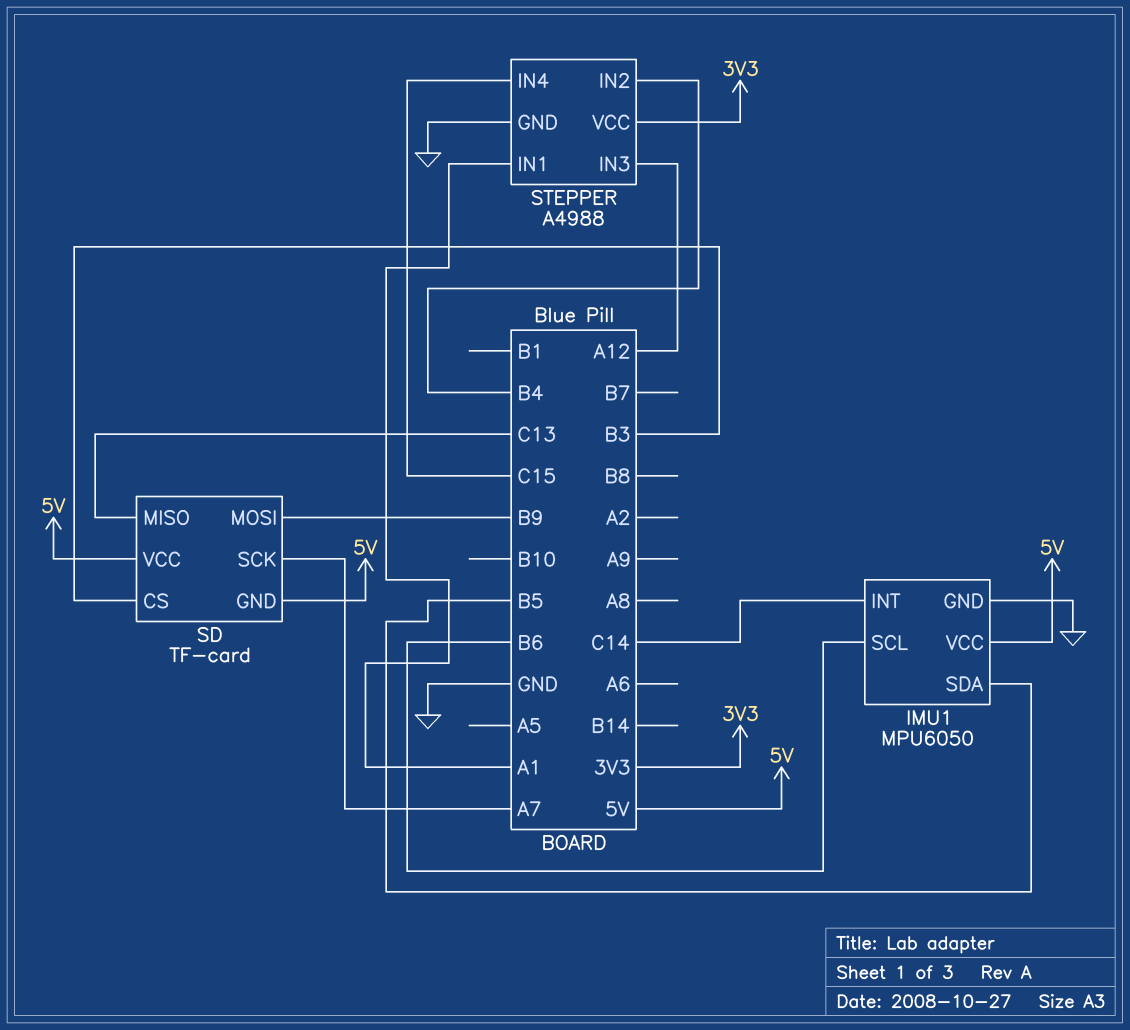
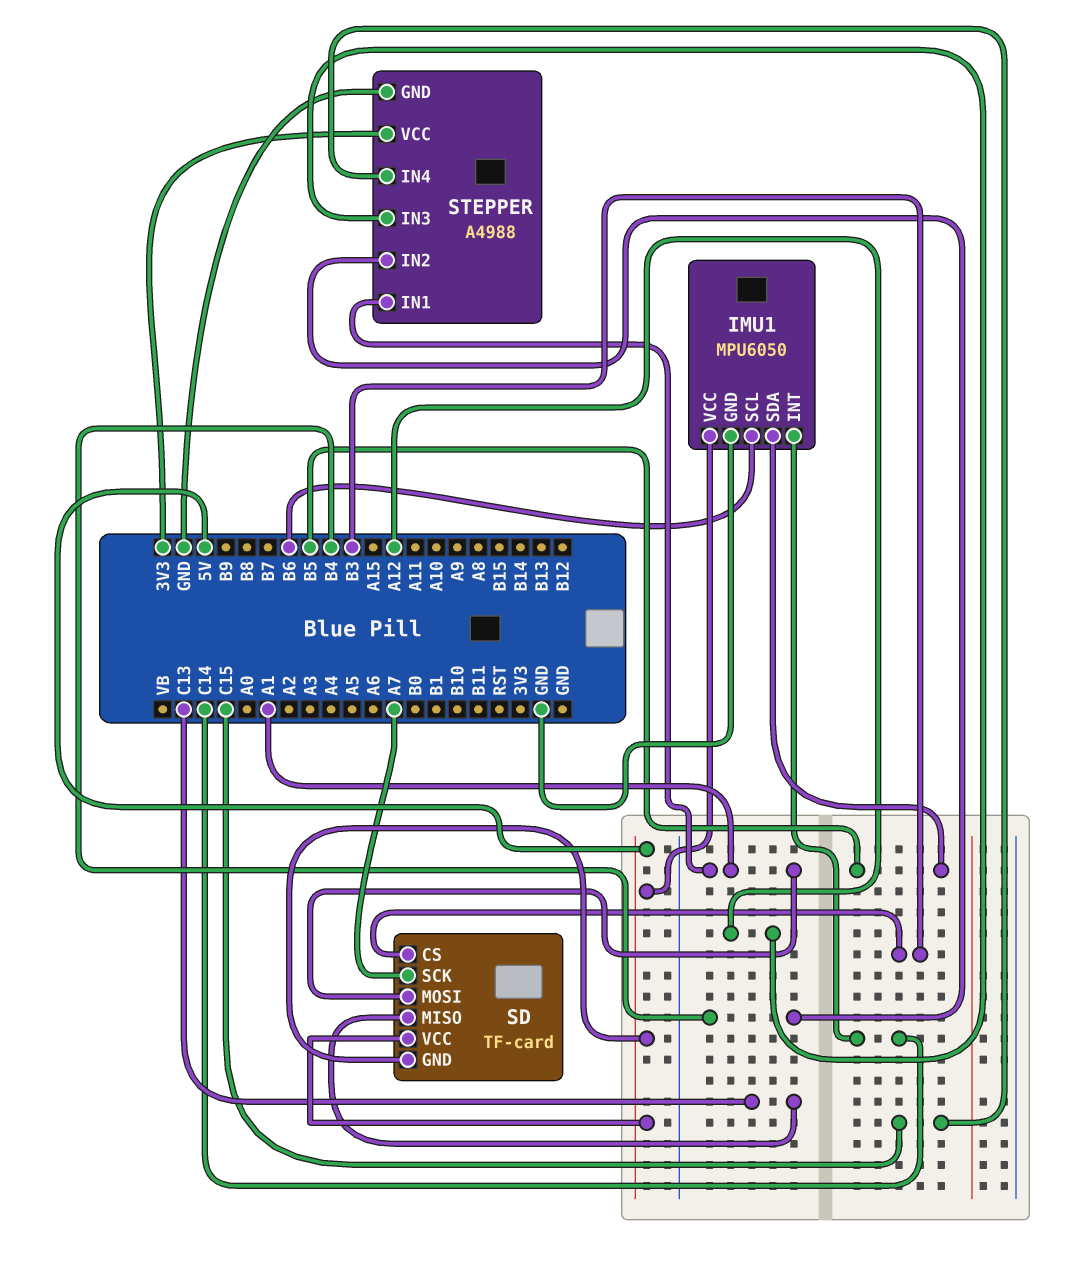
SD pin MOSI: B9 -> A1

